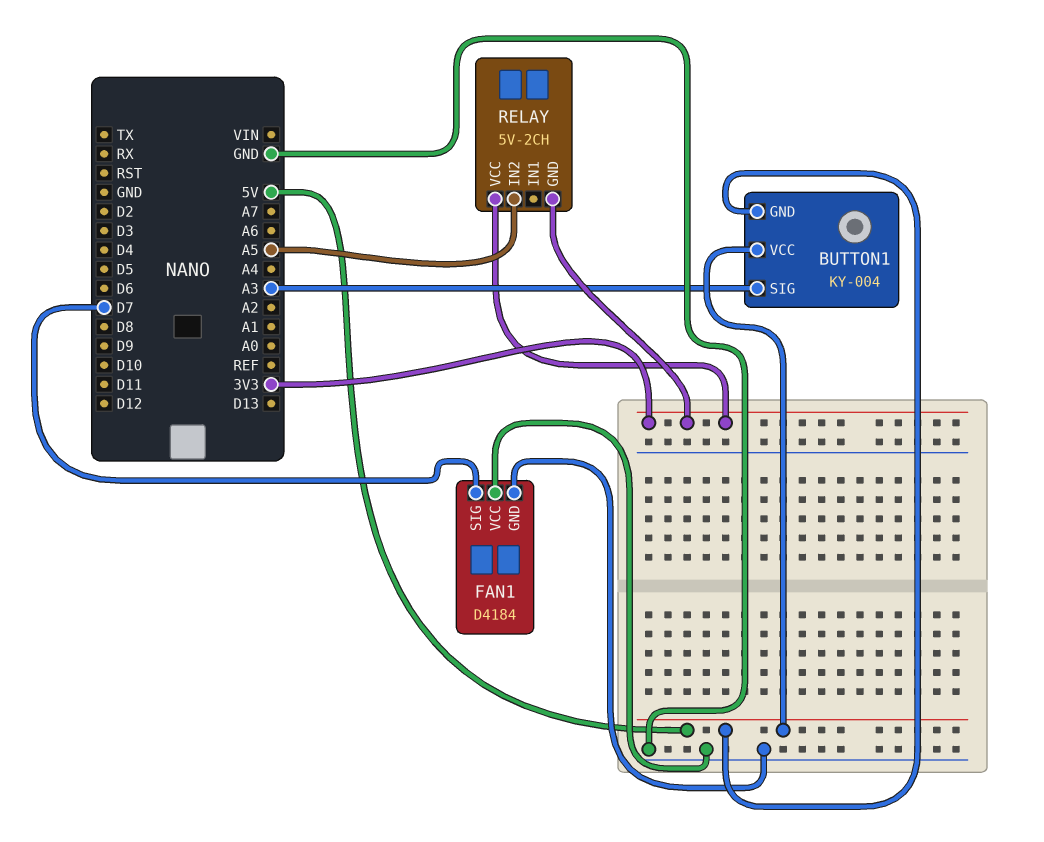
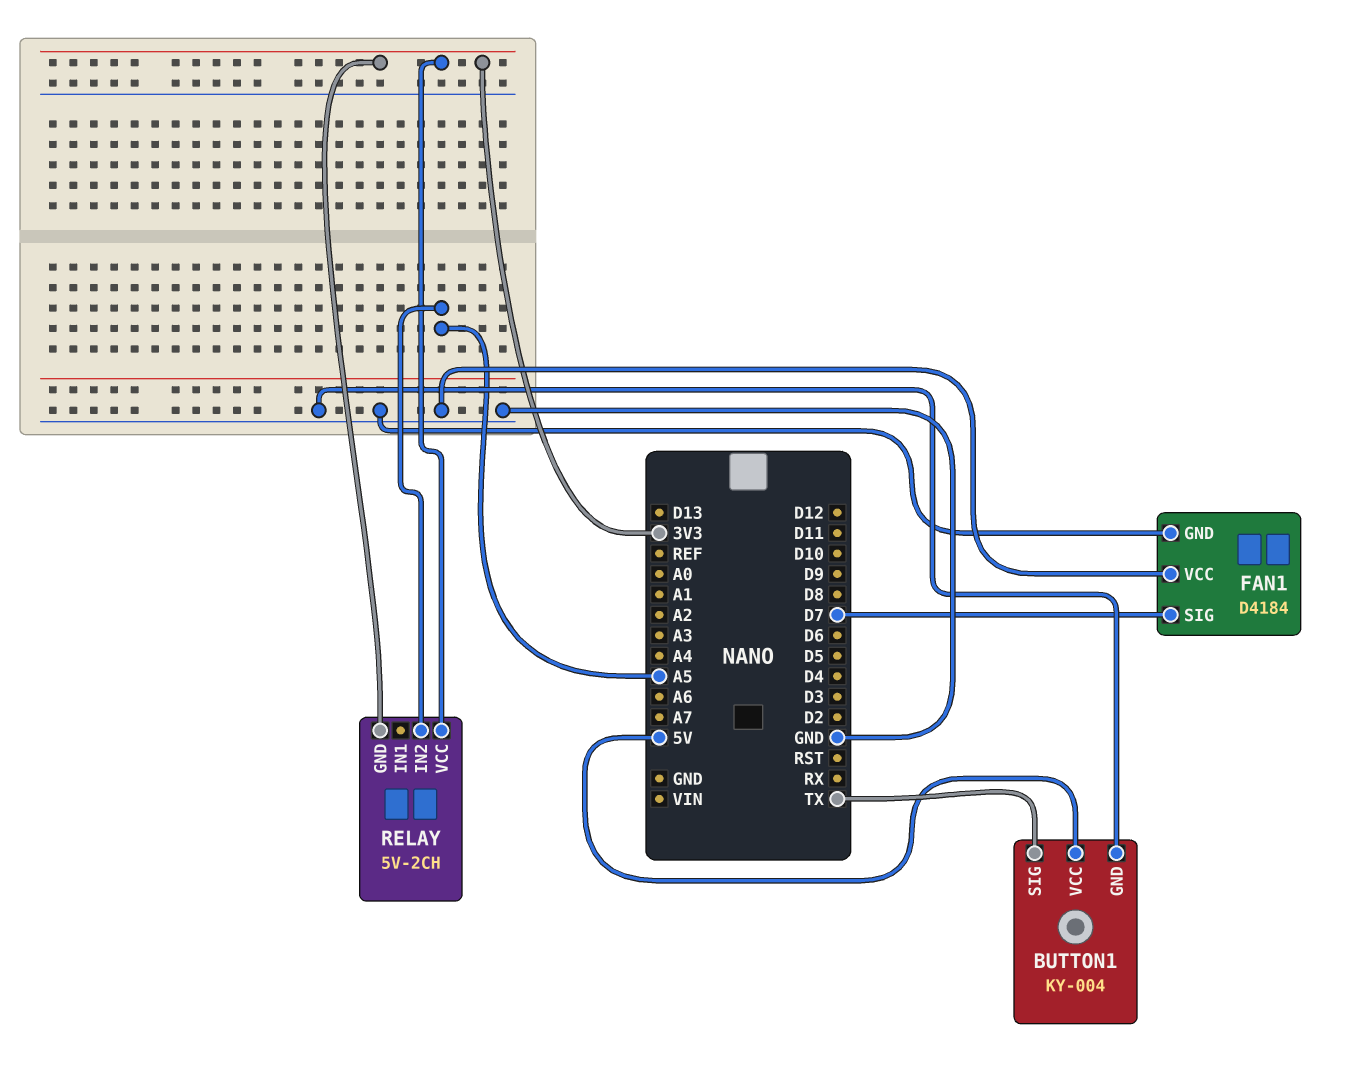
BUTTON1 pin GND: 5V -> GND
BUTTON1 pin SIG: A3 -> TX

